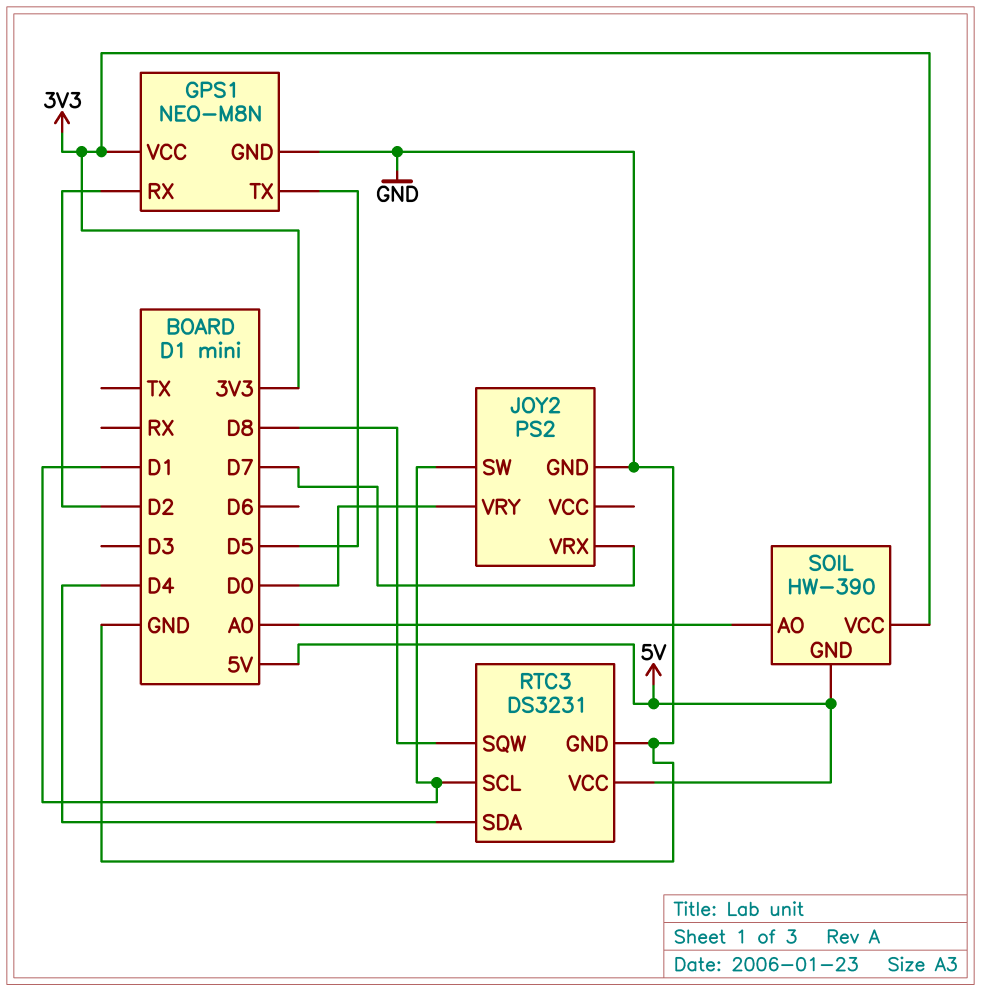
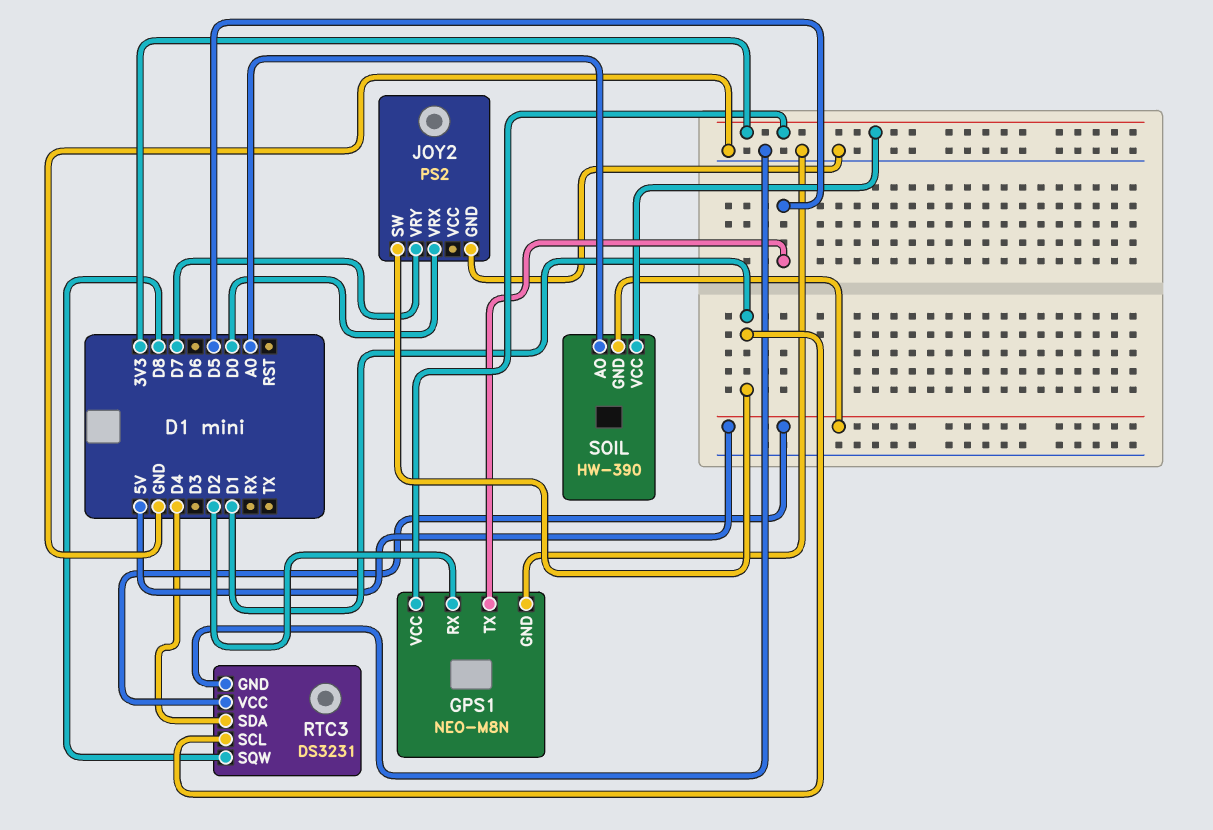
JOY2 pin VRX: D7 -> D0
JOY2 pin VRY: D0 -> D7

